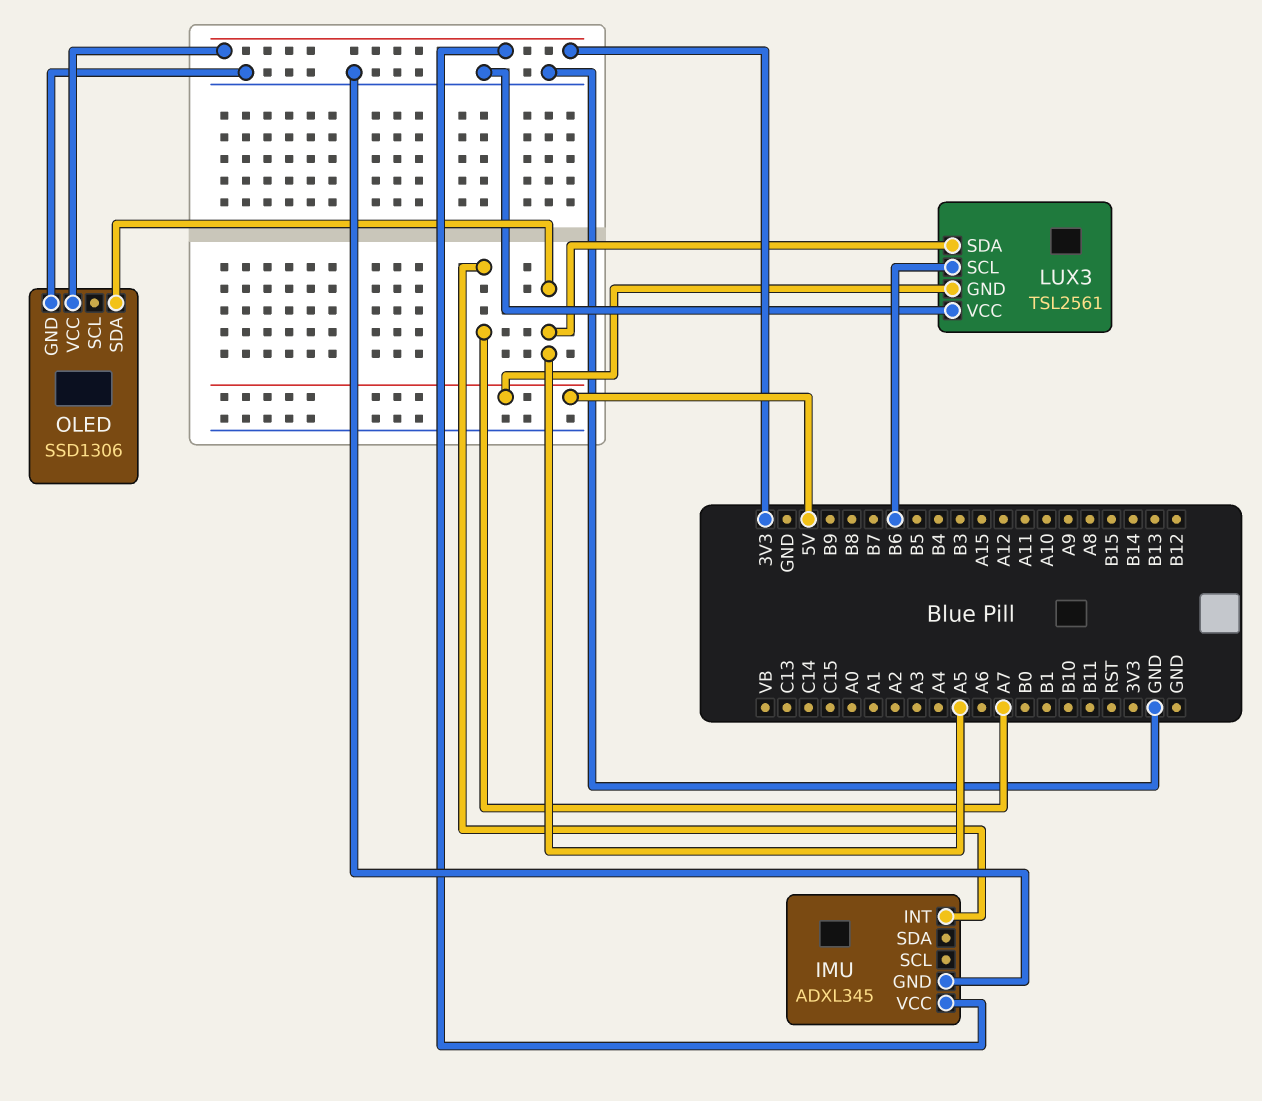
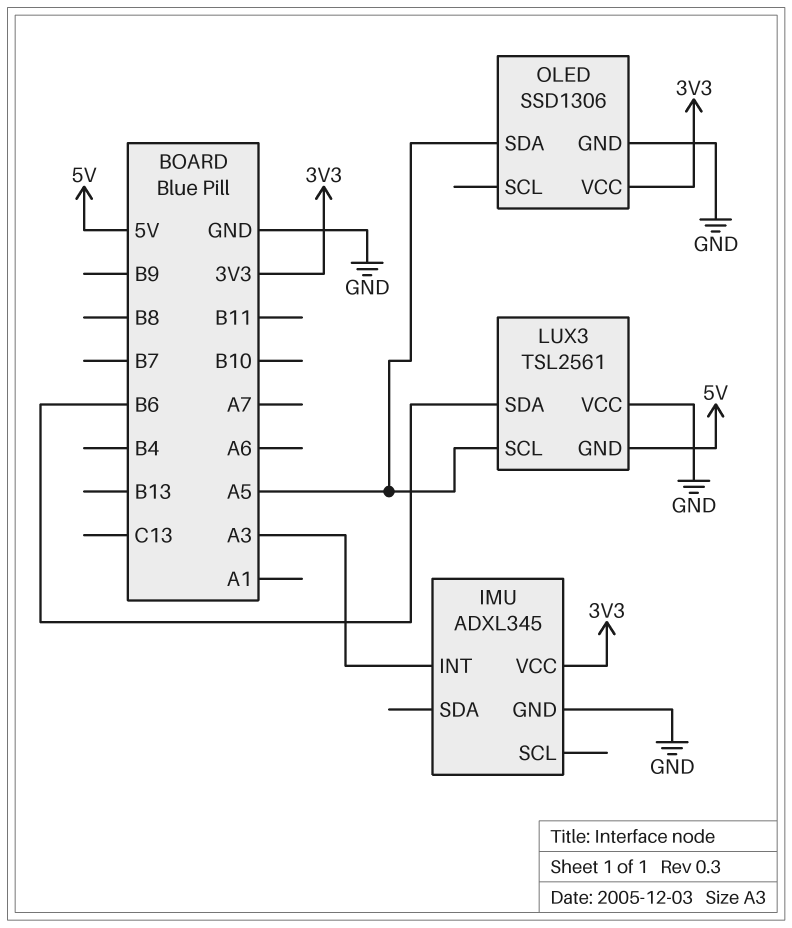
IMU pin INT: A7 -> A3
LUX3 pin SCL: B6 -> A5
LUX3 pin SDA: A5 -> B6

